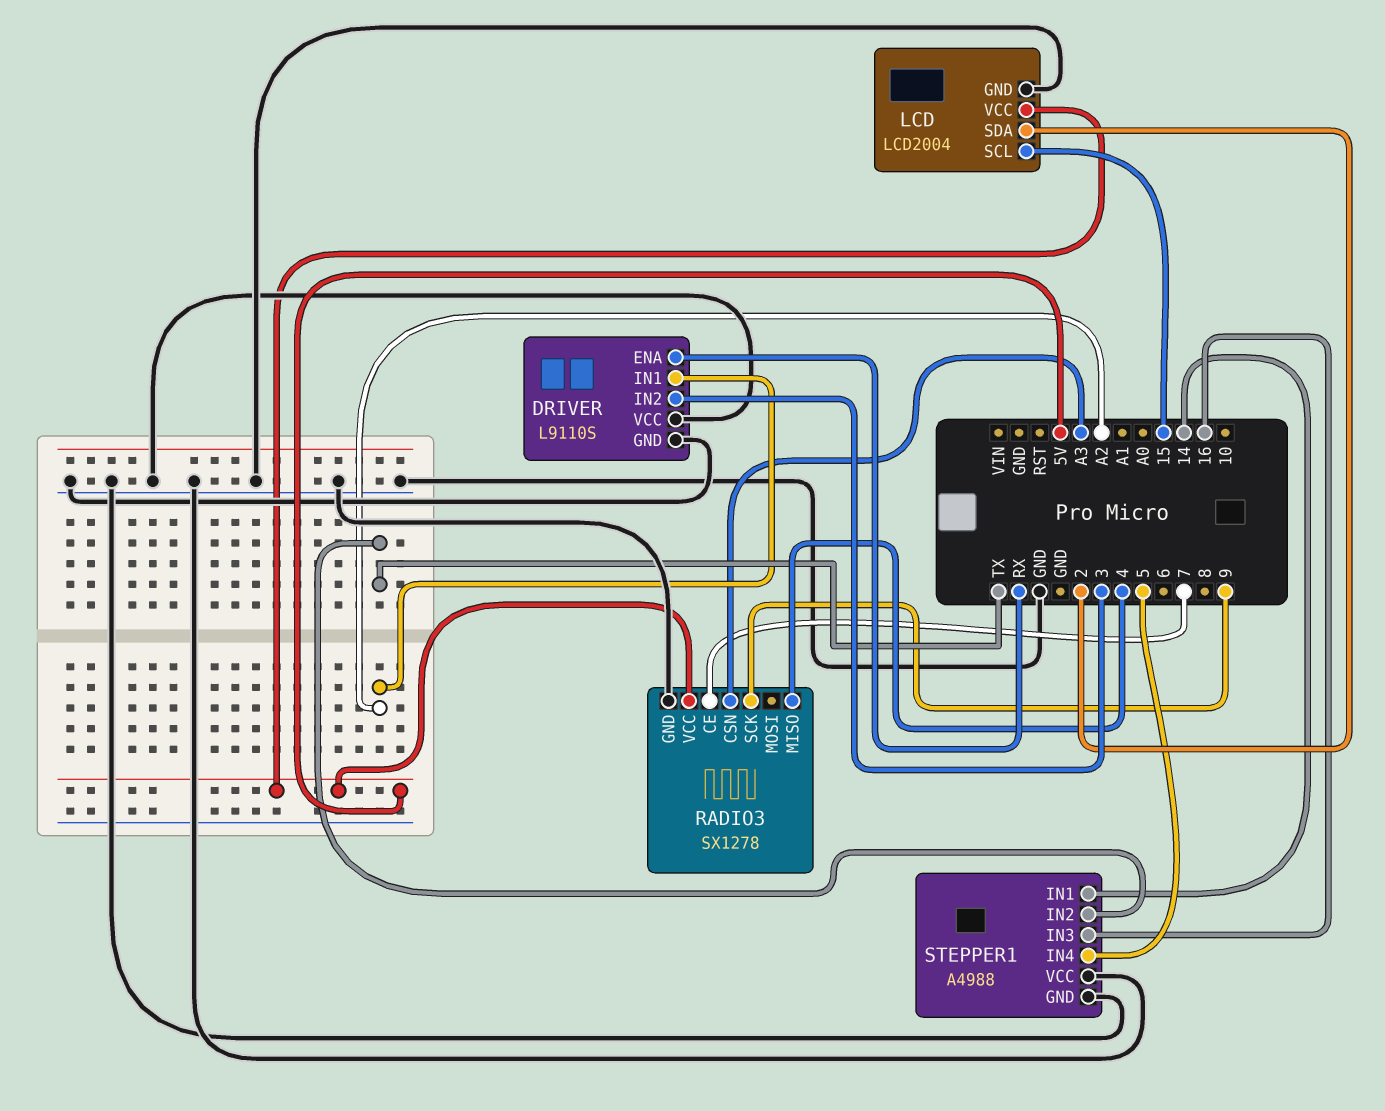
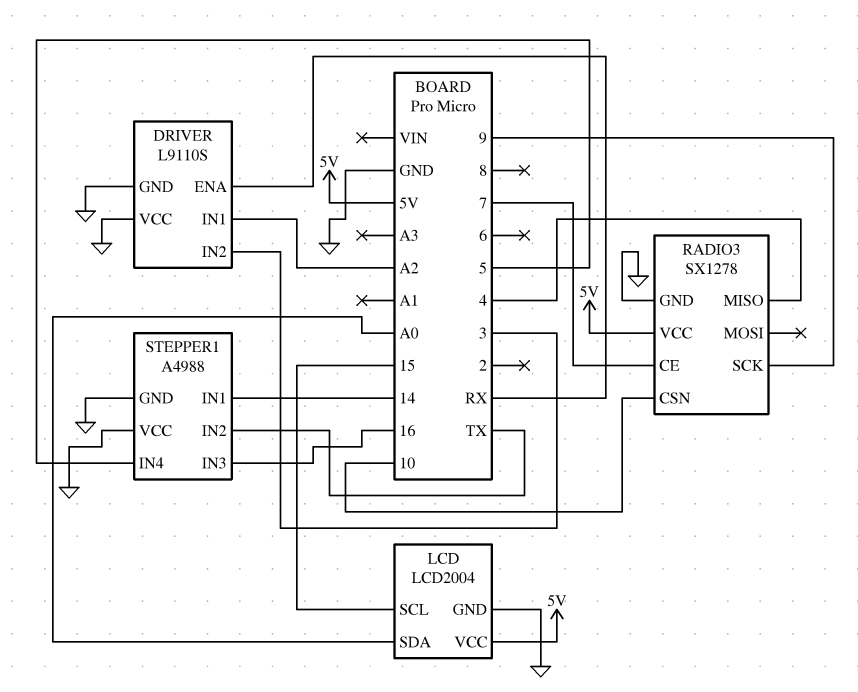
LCD pin SDA: 2 -> A0
RADIO3 pin CSN: A3 -> 10

